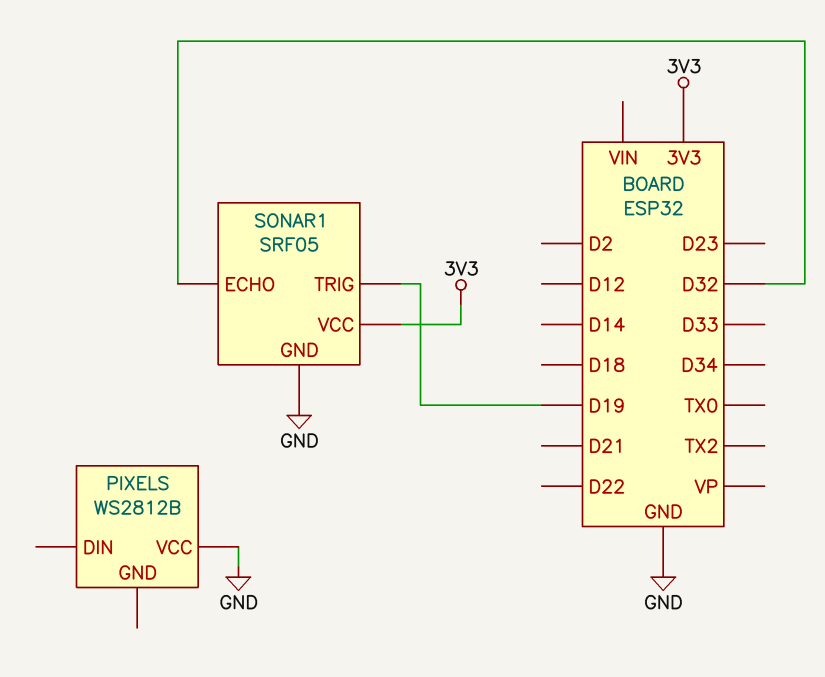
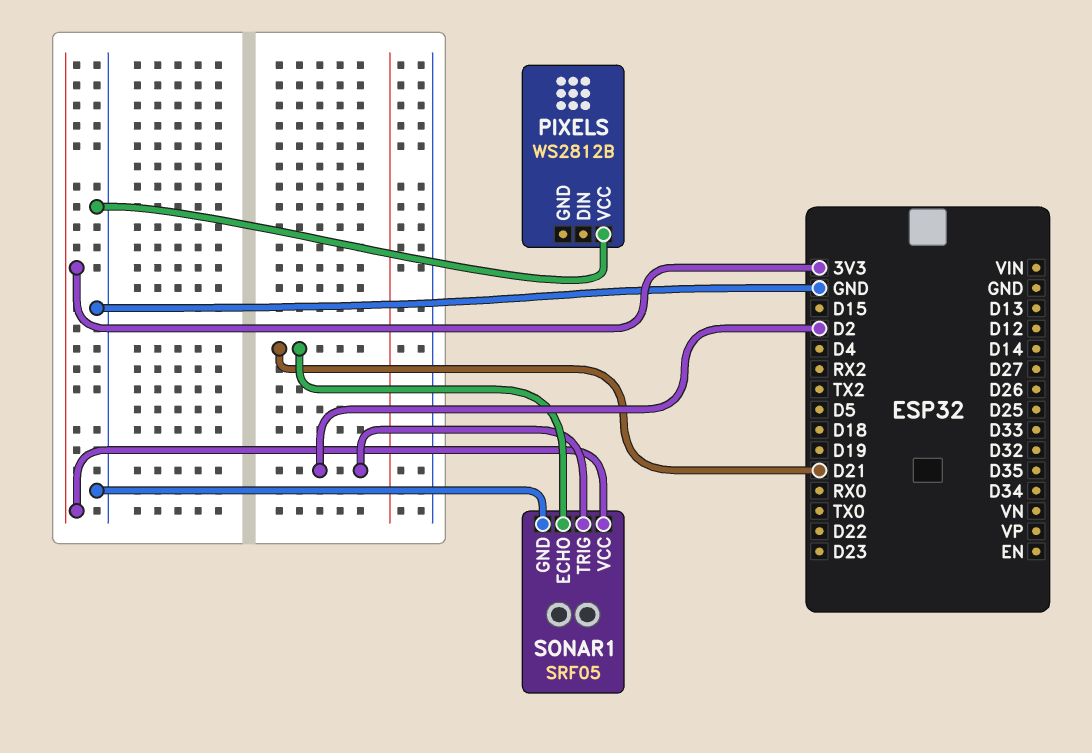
SONAR1 pin ECHO: D32 -> D21
SONAR1 pin TRIG: D19 -> D2

